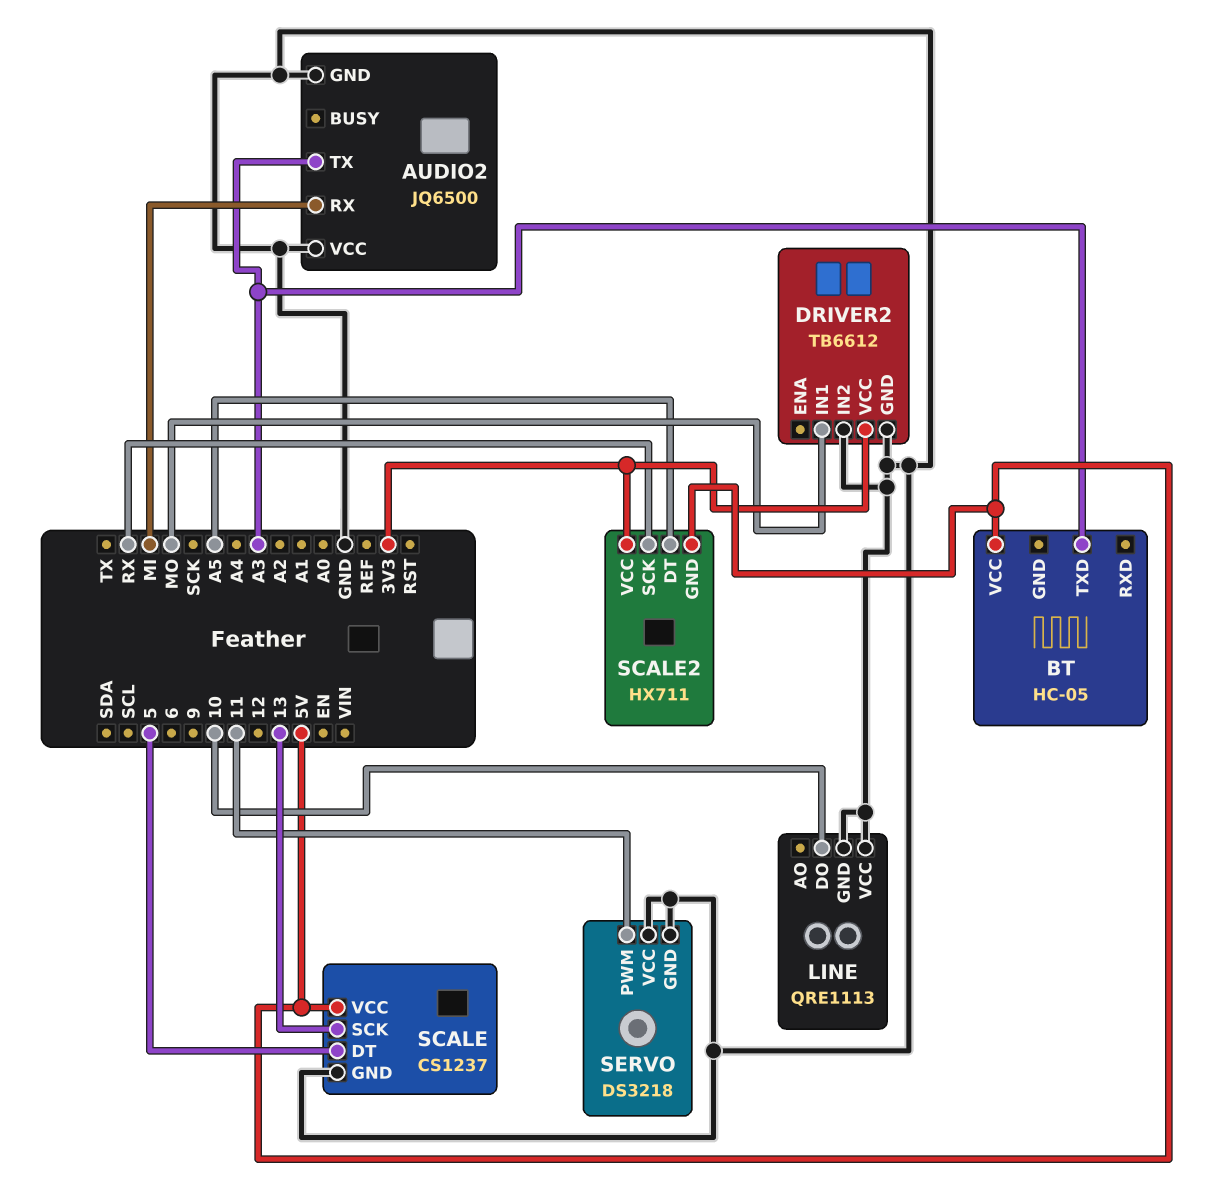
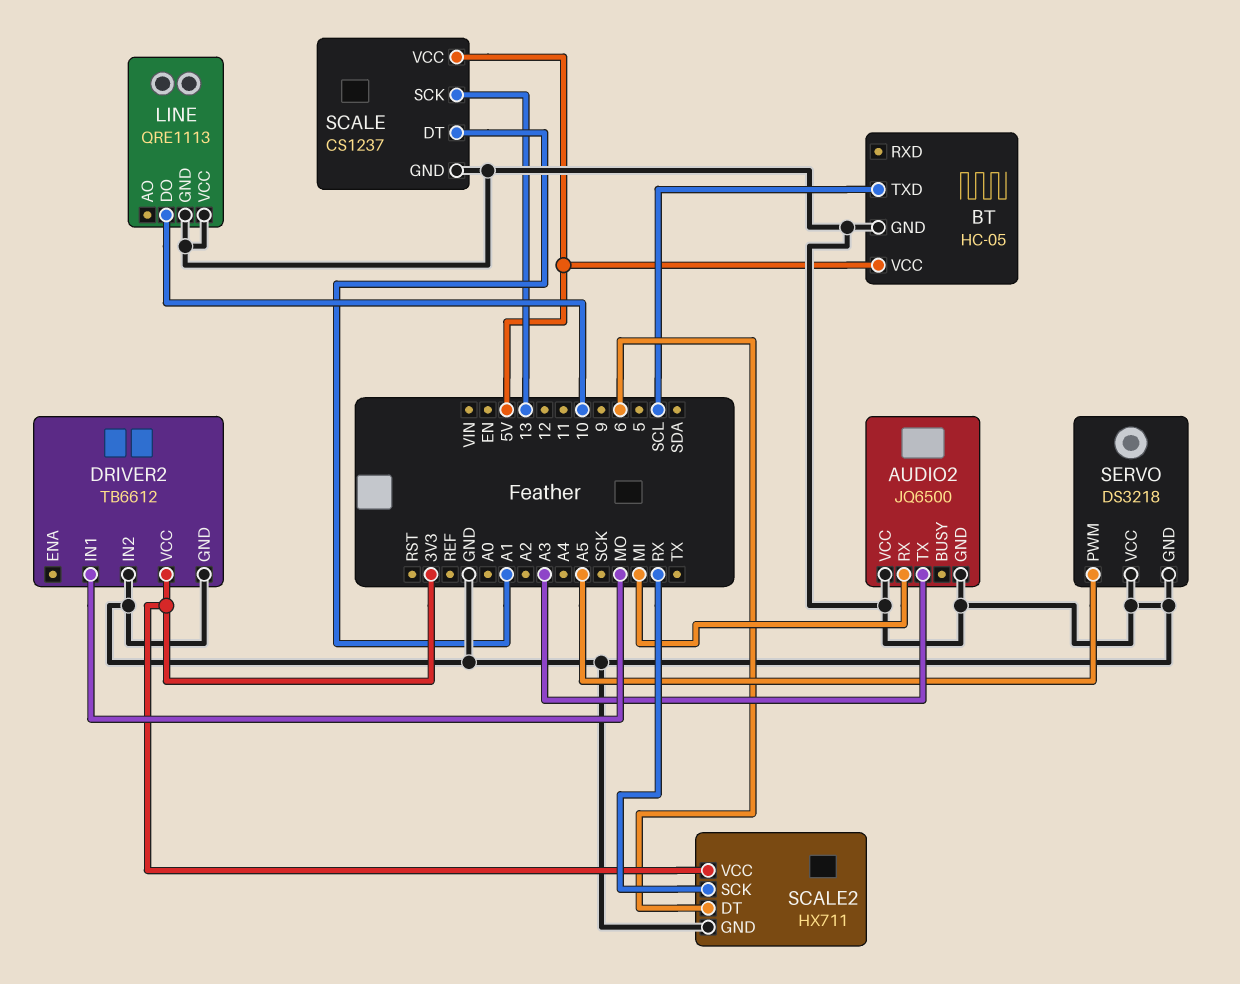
BT pin GND: none -> GND
BT pin TXD: A3 -> SCL
SCALE pin DT: 5 -> A1
SCALE2 pin DT: A5 -> 6
SCALE2 pin GND: 5V -> GND
SERVO pin PWM: 11 -> A5

